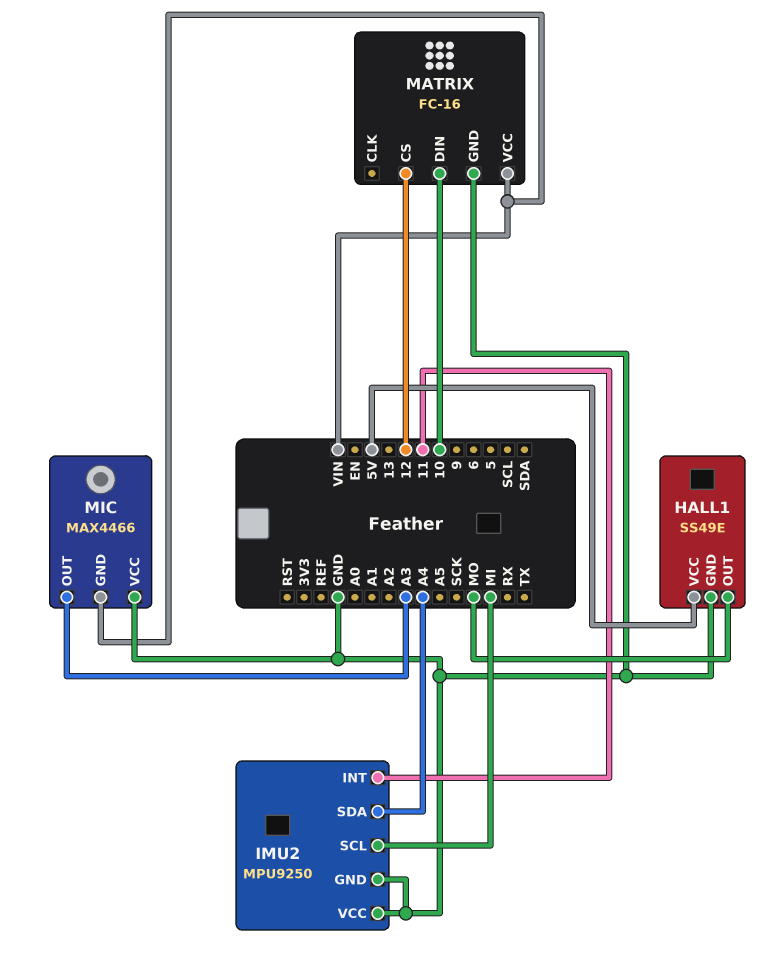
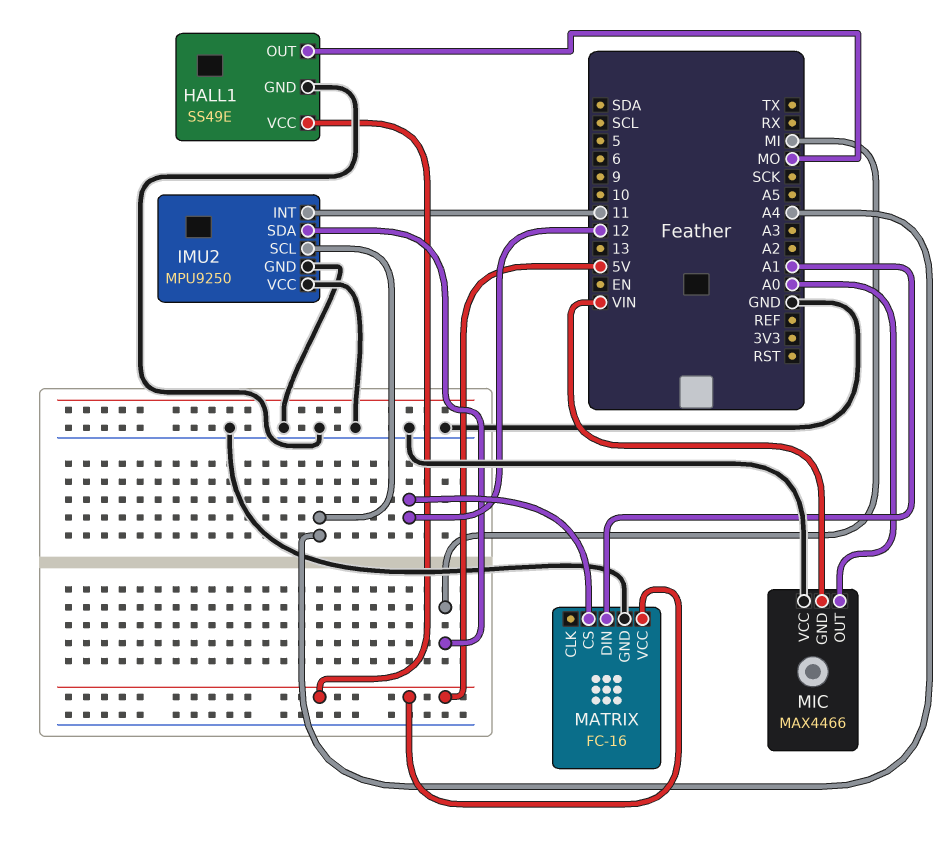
IMU2 pin SCL: MI -> A4
IMU2 pin SDA: A4 -> MI
MATRIX pin DIN: 10 -> A1
MATRIX pin VCC: VIN -> 5V
MIC pin OUT: A3 -> A0

